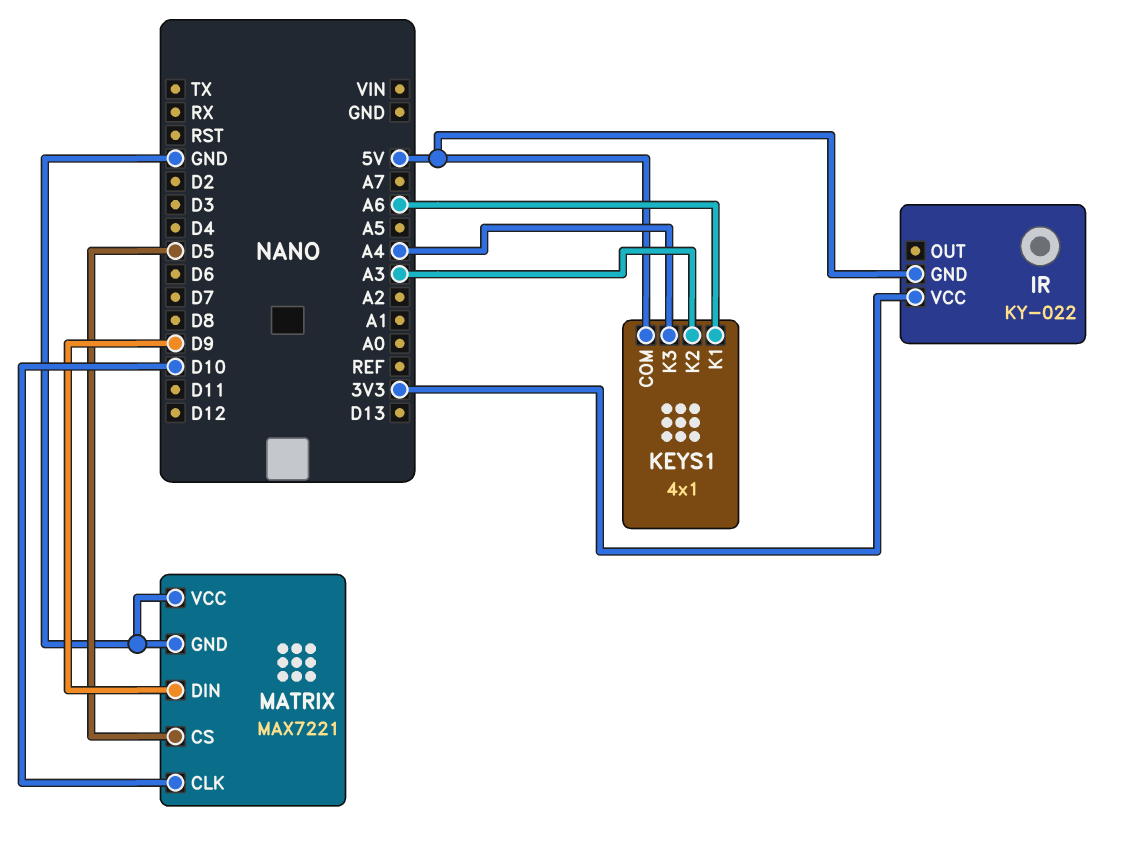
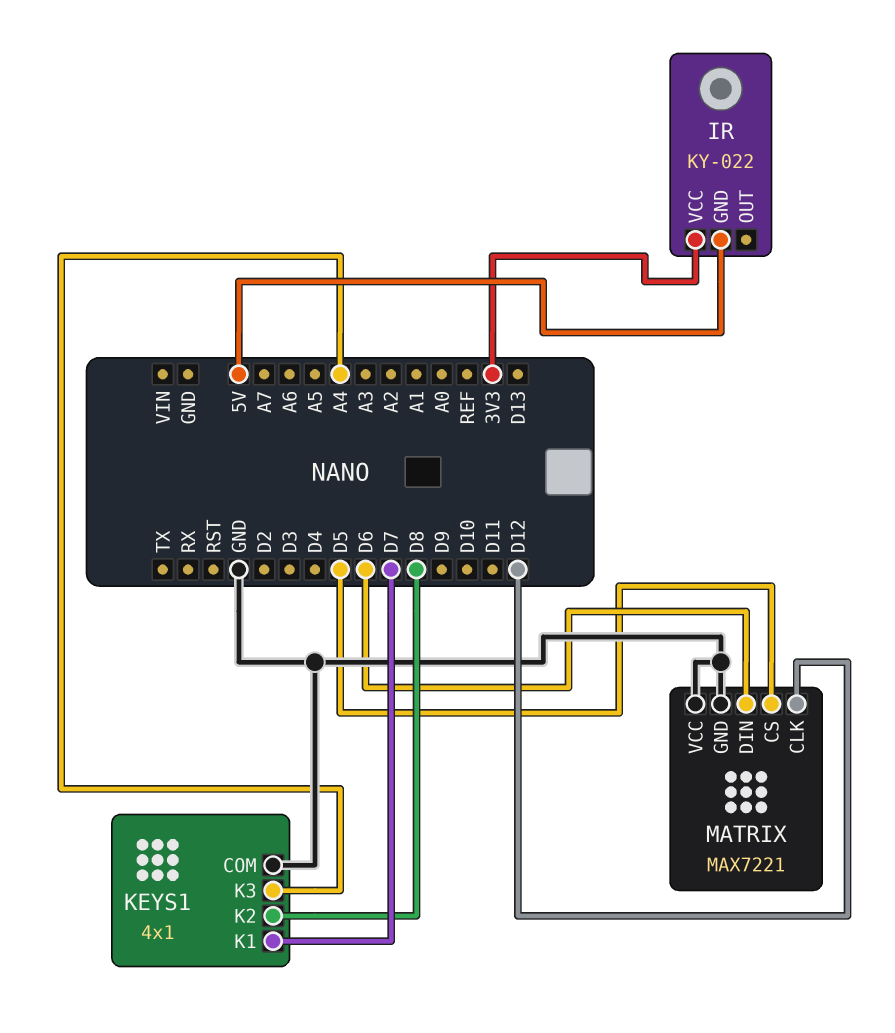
KEYS1 pin COM: 5V -> GND
KEYS1 pin K1: A6 -> D7
KEYS1 pin K2: A3 -> D8
MATRIX pin CLK: D10 -> D12
MATRIX pin DIN: D9 -> D6

